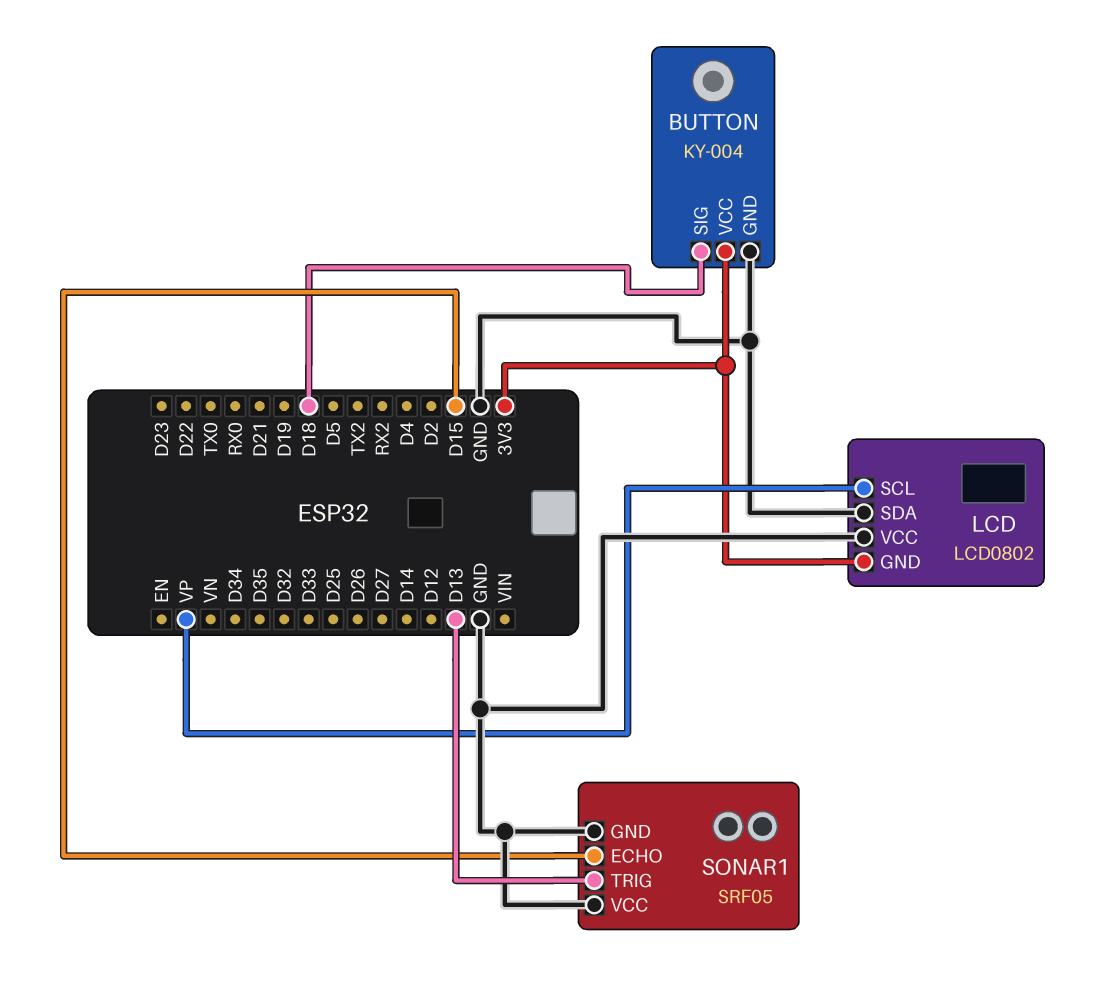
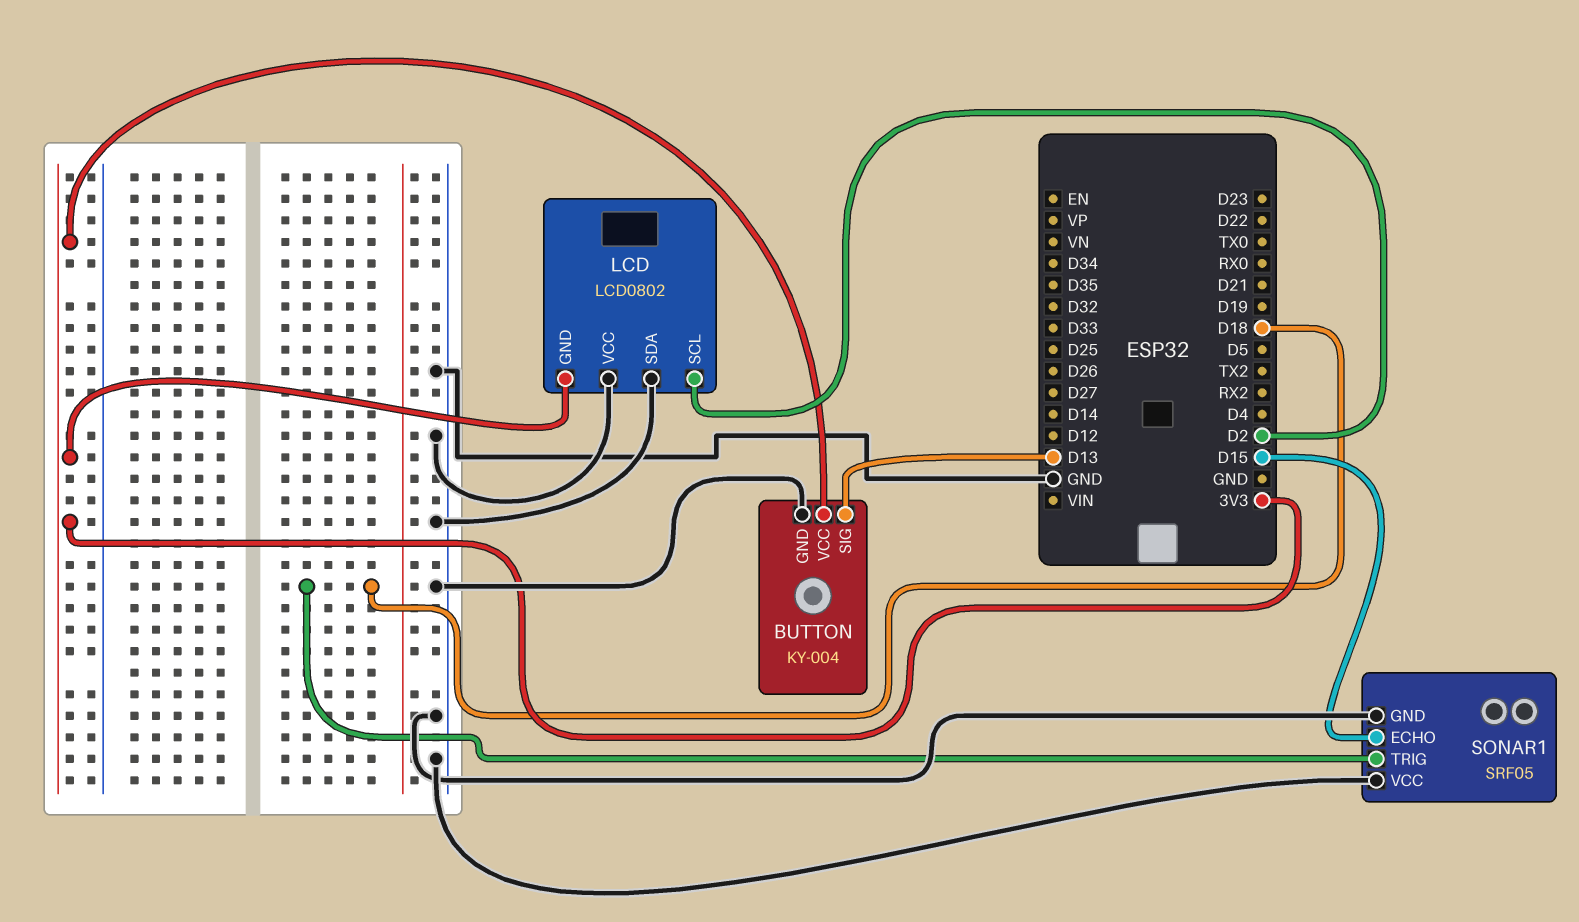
BUTTON pin SIG: D18 -> D13
LCD pin SCL: VP -> D2
SONAR1 pin TRIG: D13 -> D18

